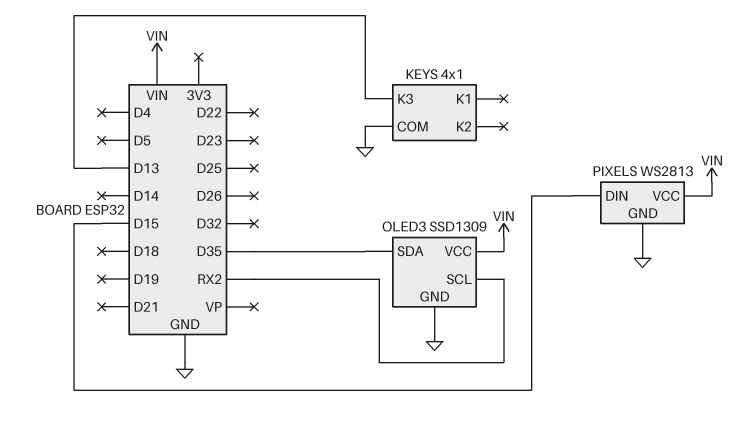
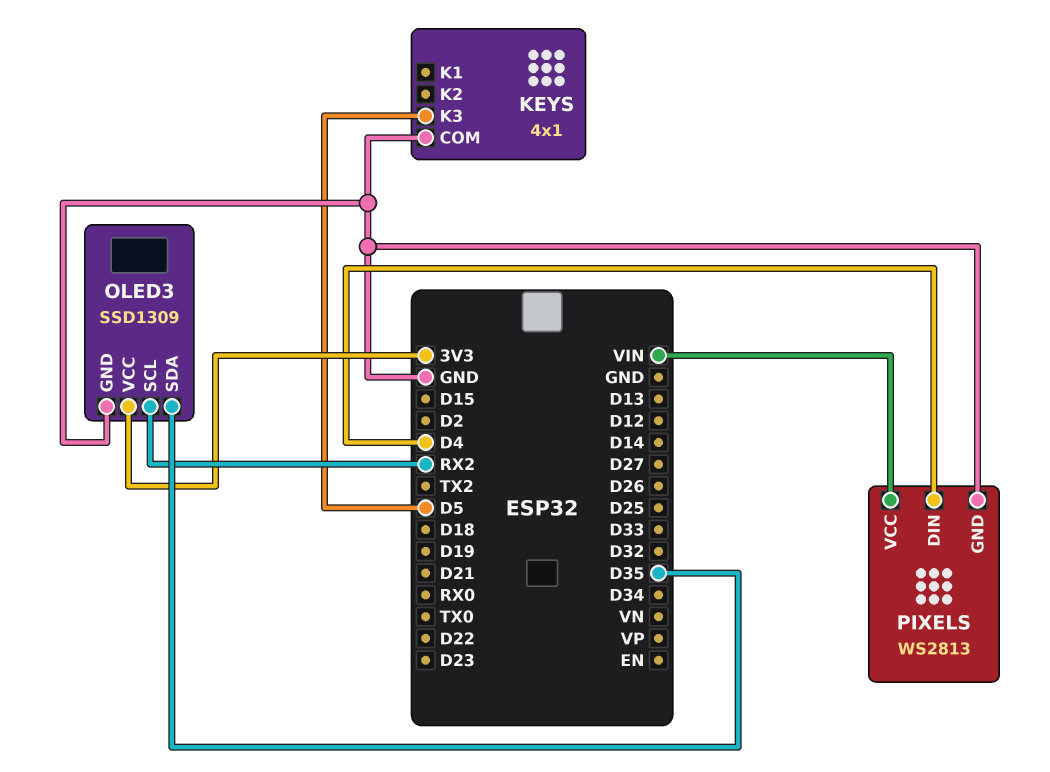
KEYS pin K3: D13 -> D5
OLED3 pin VCC: VIN -> 3V3
PIXELS pin DIN: D15 -> D4

